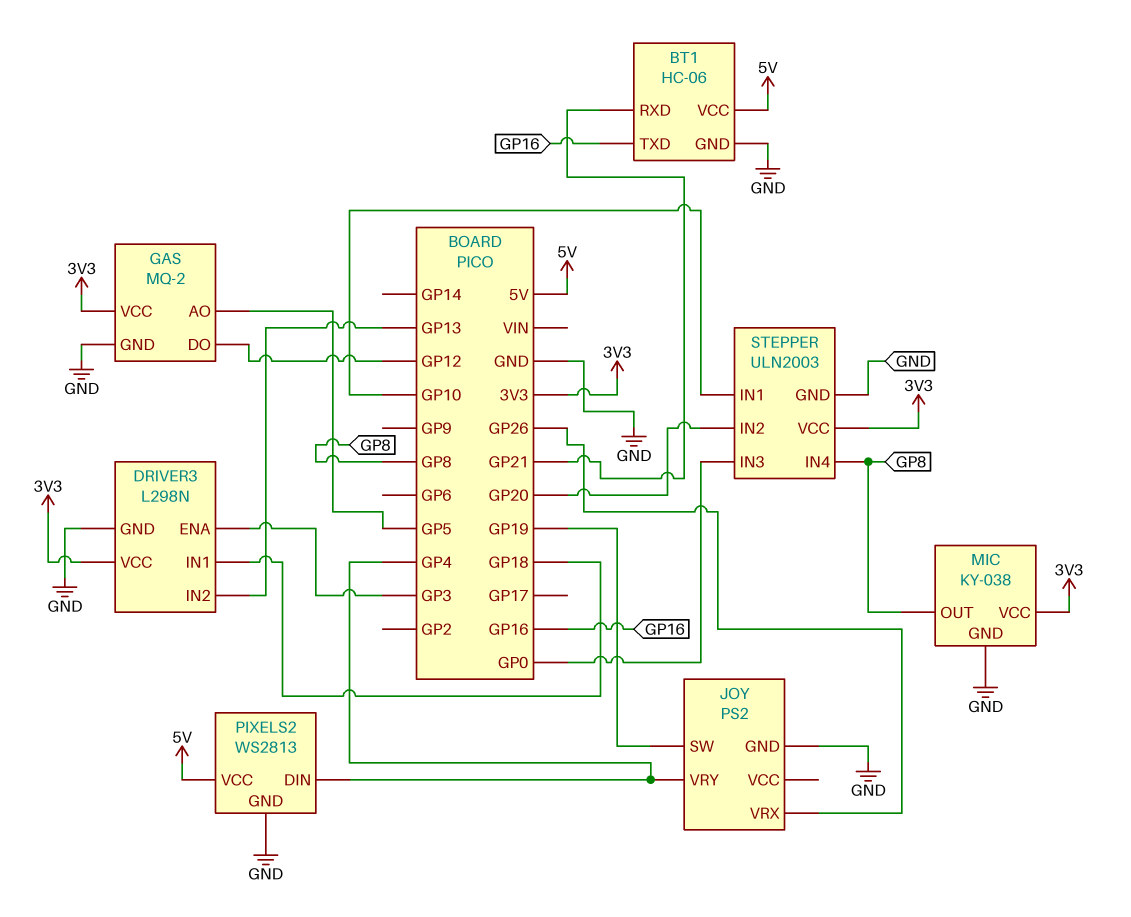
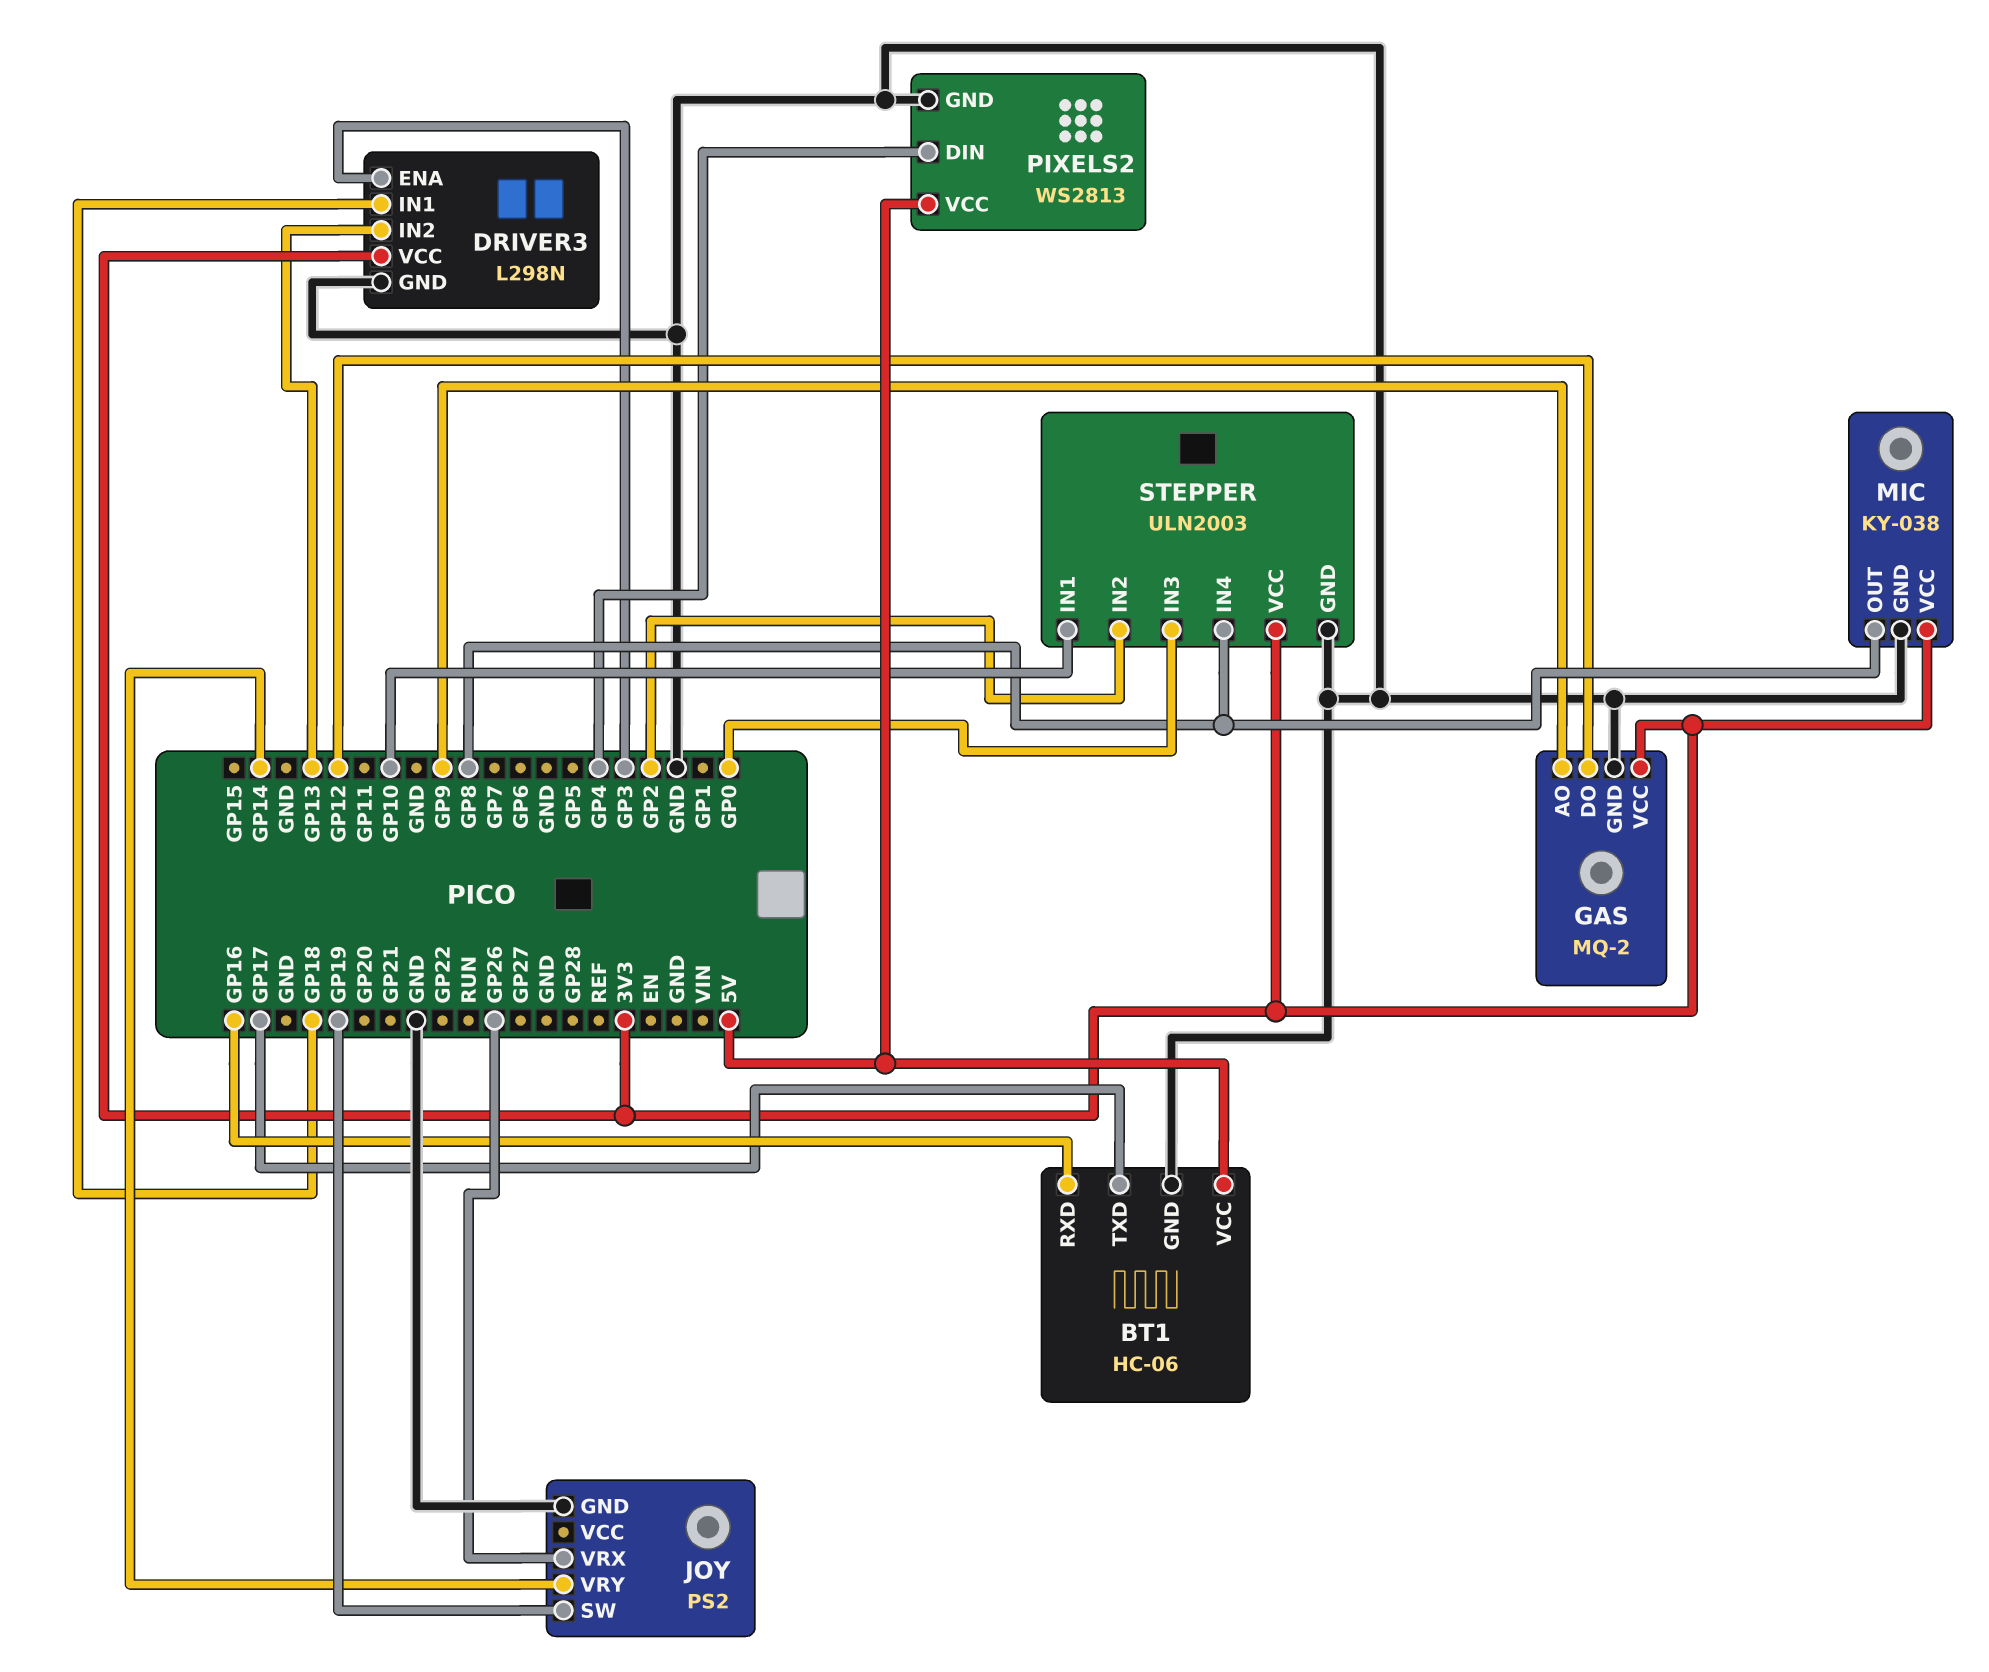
BT1 pin RXD: GP21 -> GP16
BT1 pin TXD: GP16 -> GP17
GAS pin AO: GP5 -> GP9
JOY pin VRY: GP4 -> GP14
STEPPER pin IN2: GP20 -> GP2

